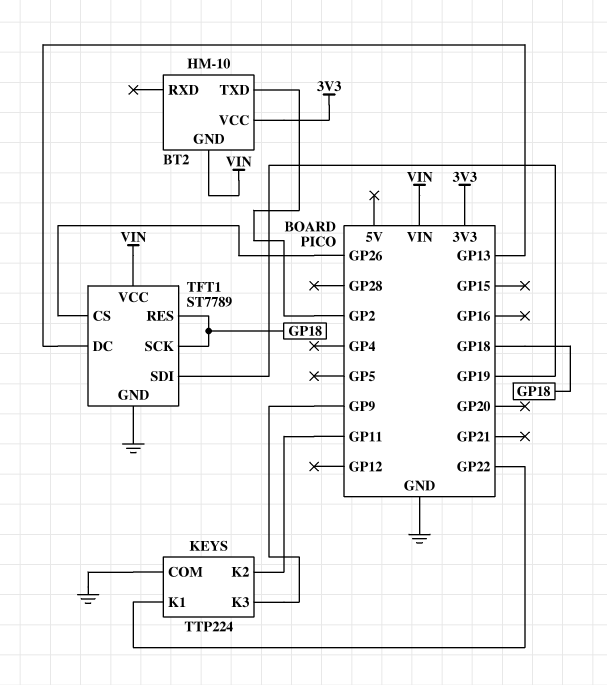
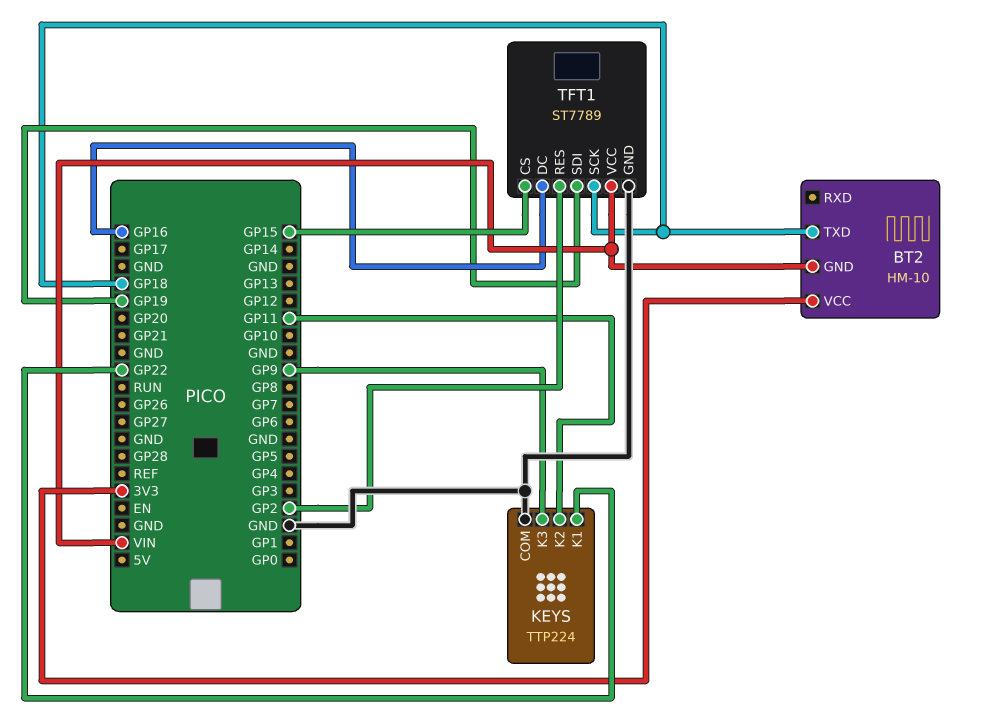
BT2 pin TXD: GP2 -> GP18
TFT1 pin CS: GP26 -> GP15
TFT1 pin DC: GP13 -> GP16
TFT1 pin RES: GP18 -> GP2

